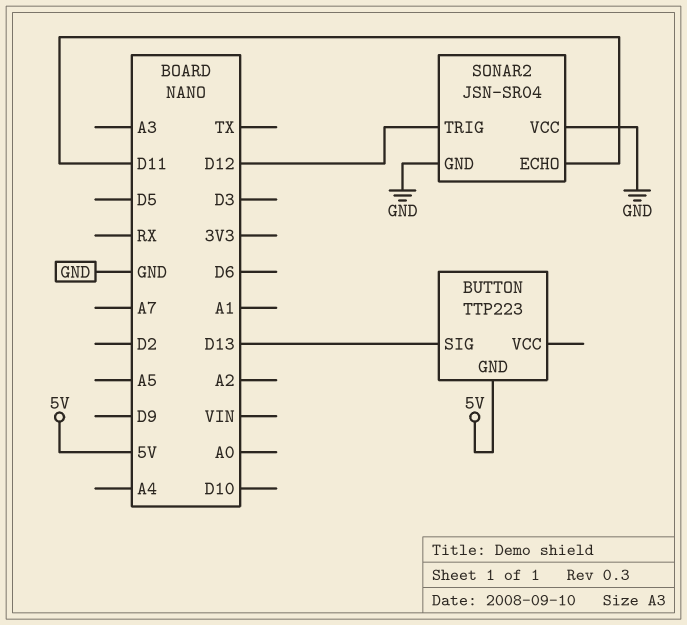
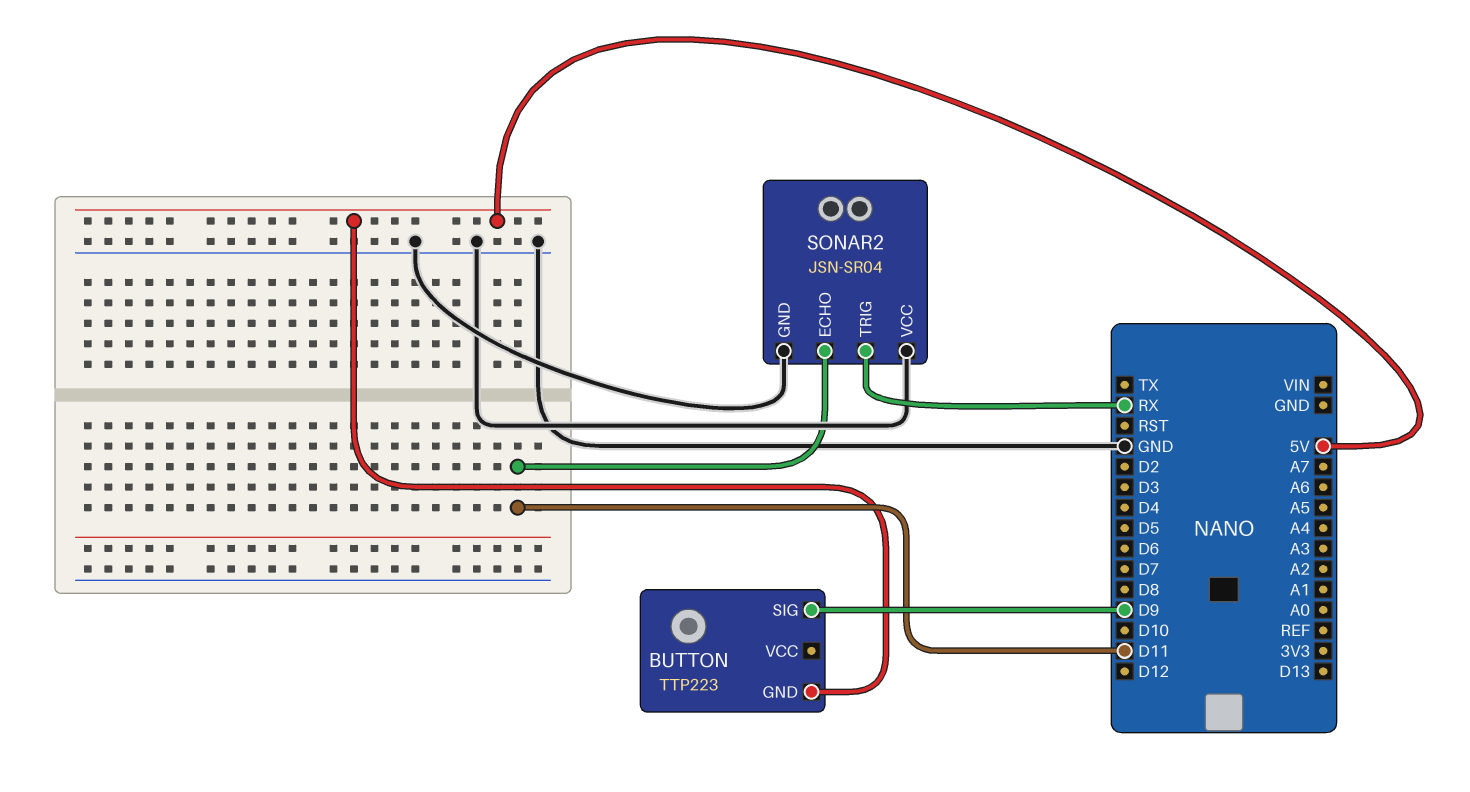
BUTTON pin SIG: D13 -> D9
SONAR2 pin TRIG: D12 -> RX

